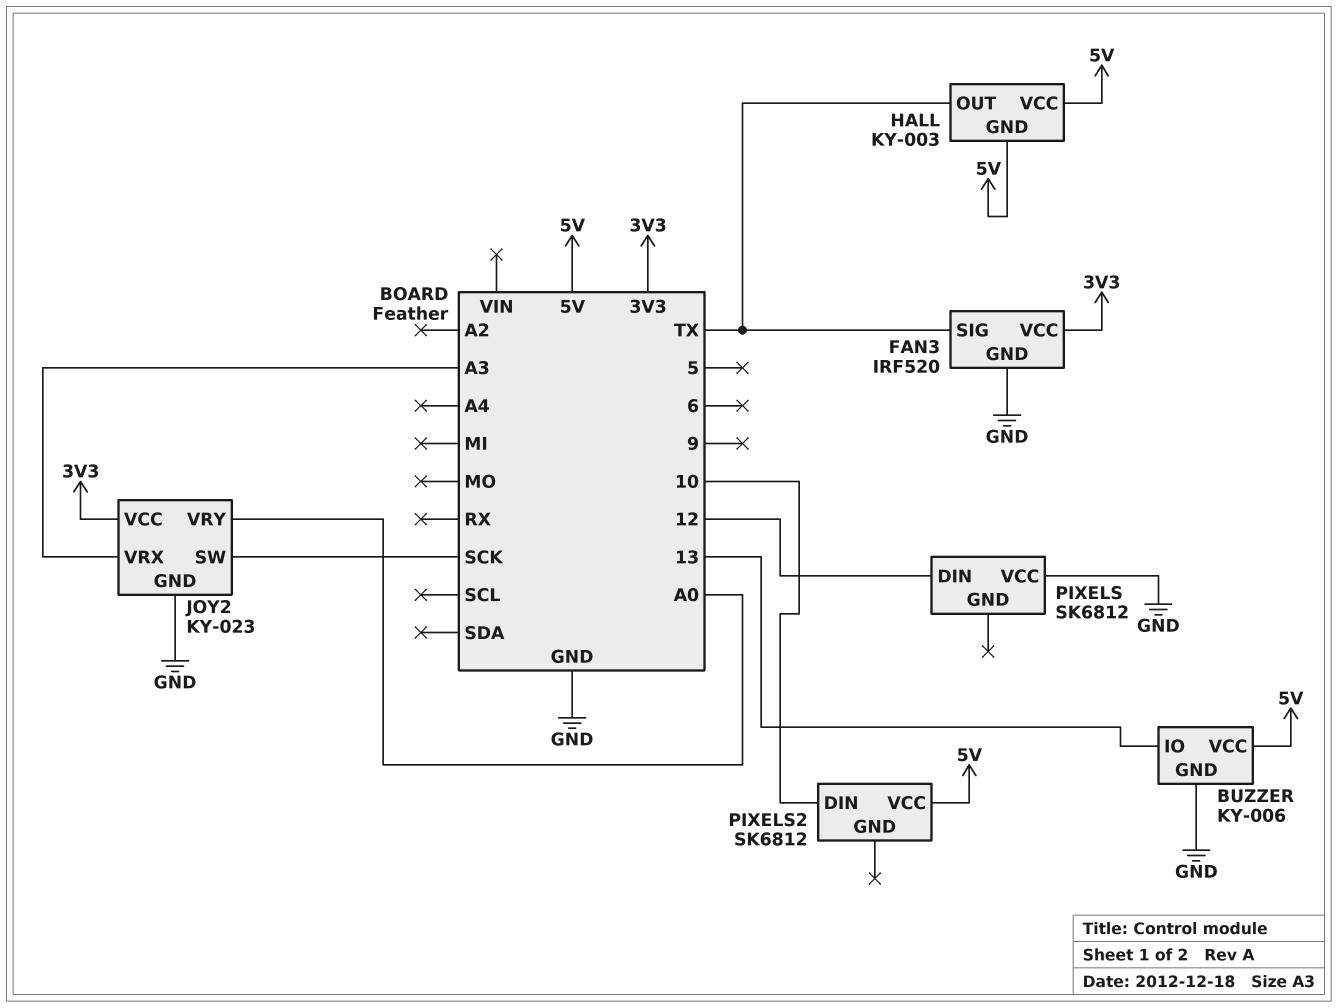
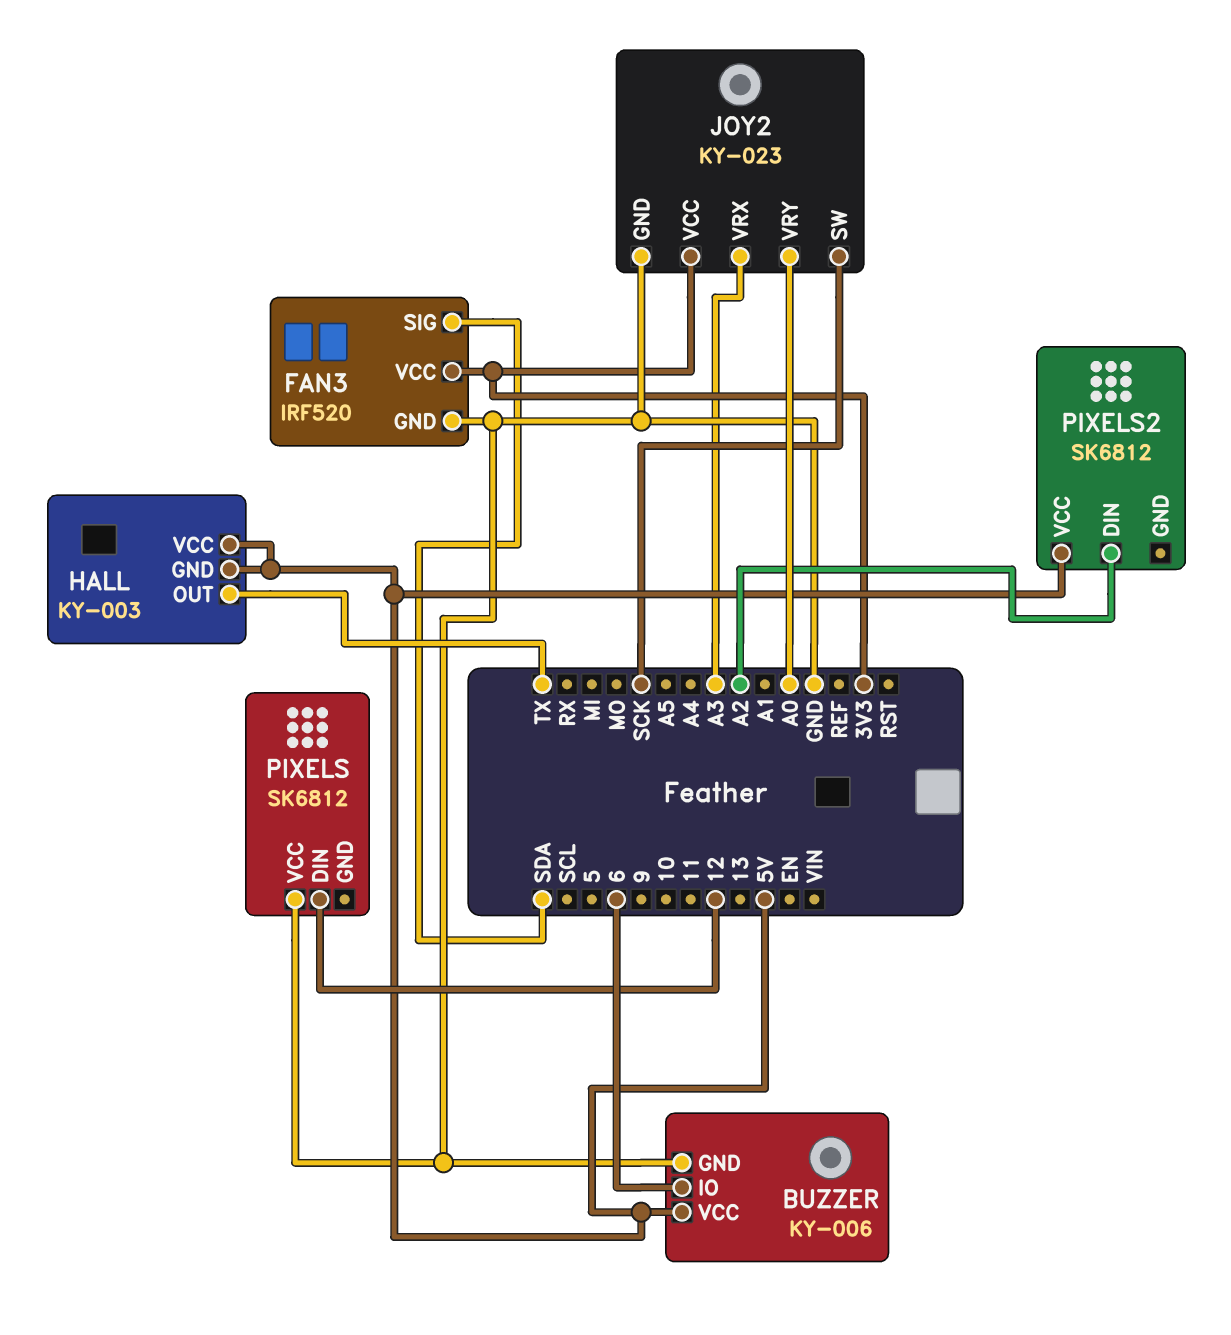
BUZZER pin IO: 13 -> 6
FAN3 pin SIG: TX -> SDA
PIXELS2 pin DIN: 10 -> A2

